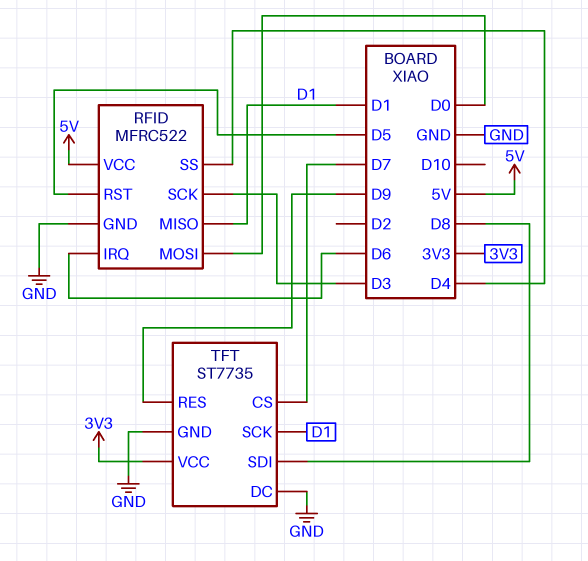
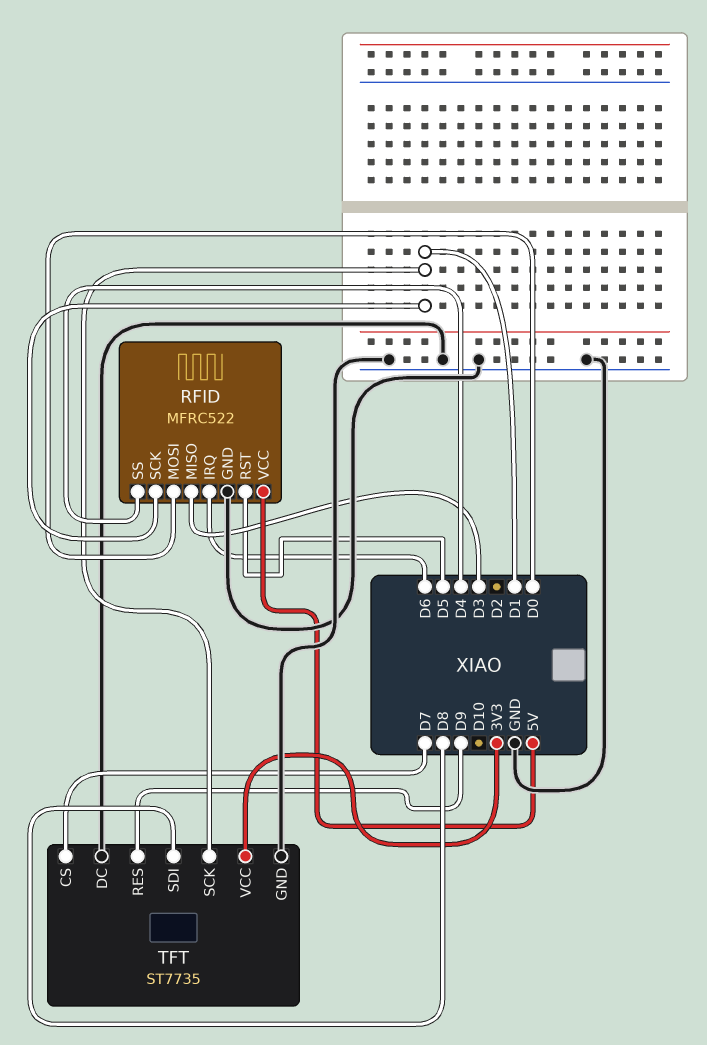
RFID pin MISO: D1 -> D3
RFID pin SCK: D3 -> D1

